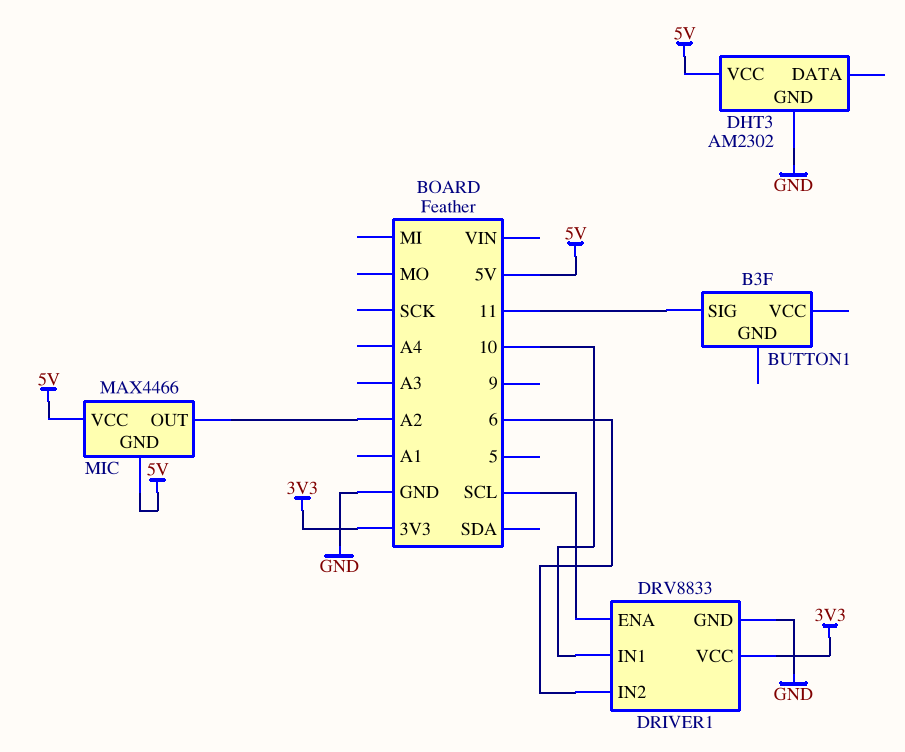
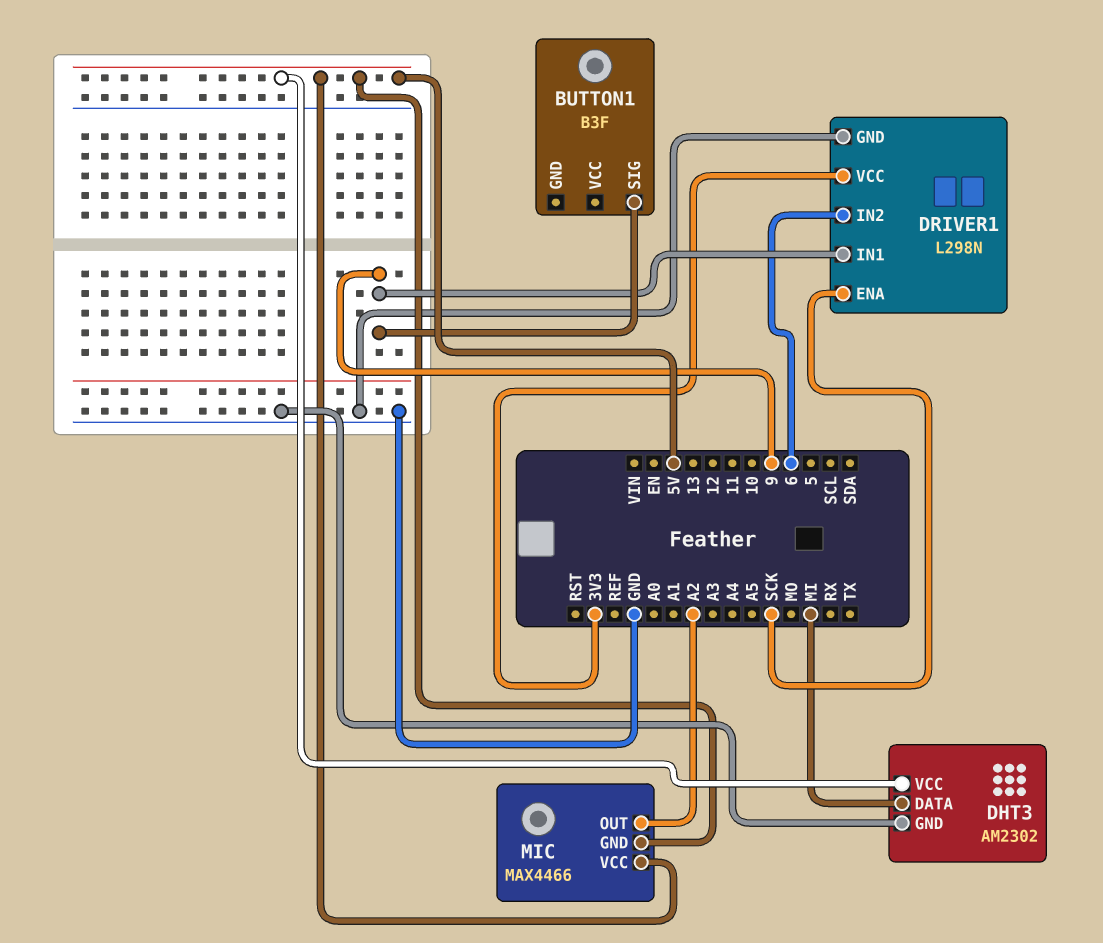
BUTTON1 pin SIG: 11 -> 9
DHT3 pin DATA: none -> MI
DRIVER1: DRV8833 -> L298N
DRIVER1 pin ENA: SCL -> SCK
DRIVER1 pin IN1: 10 -> 9

